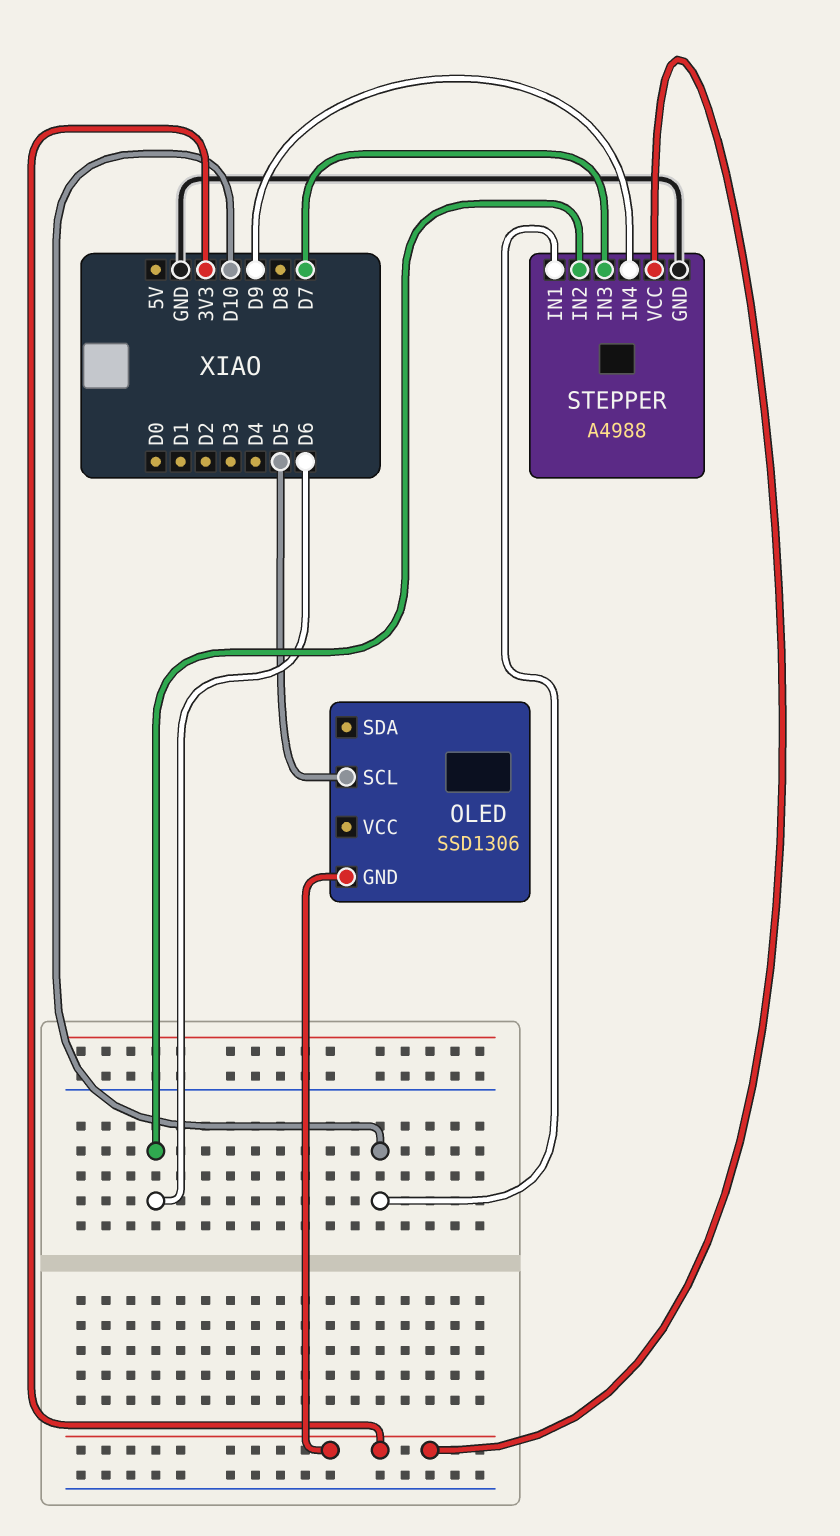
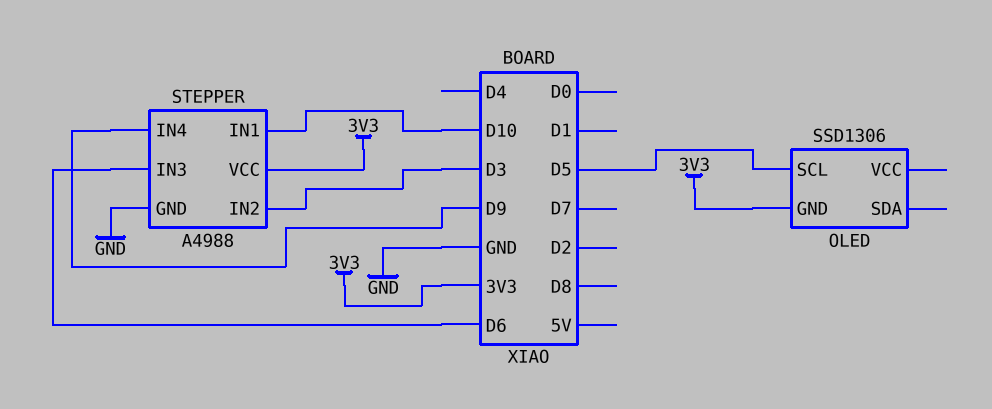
STEPPER pin IN2: D6 -> D3
STEPPER pin IN3: D7 -> D6

